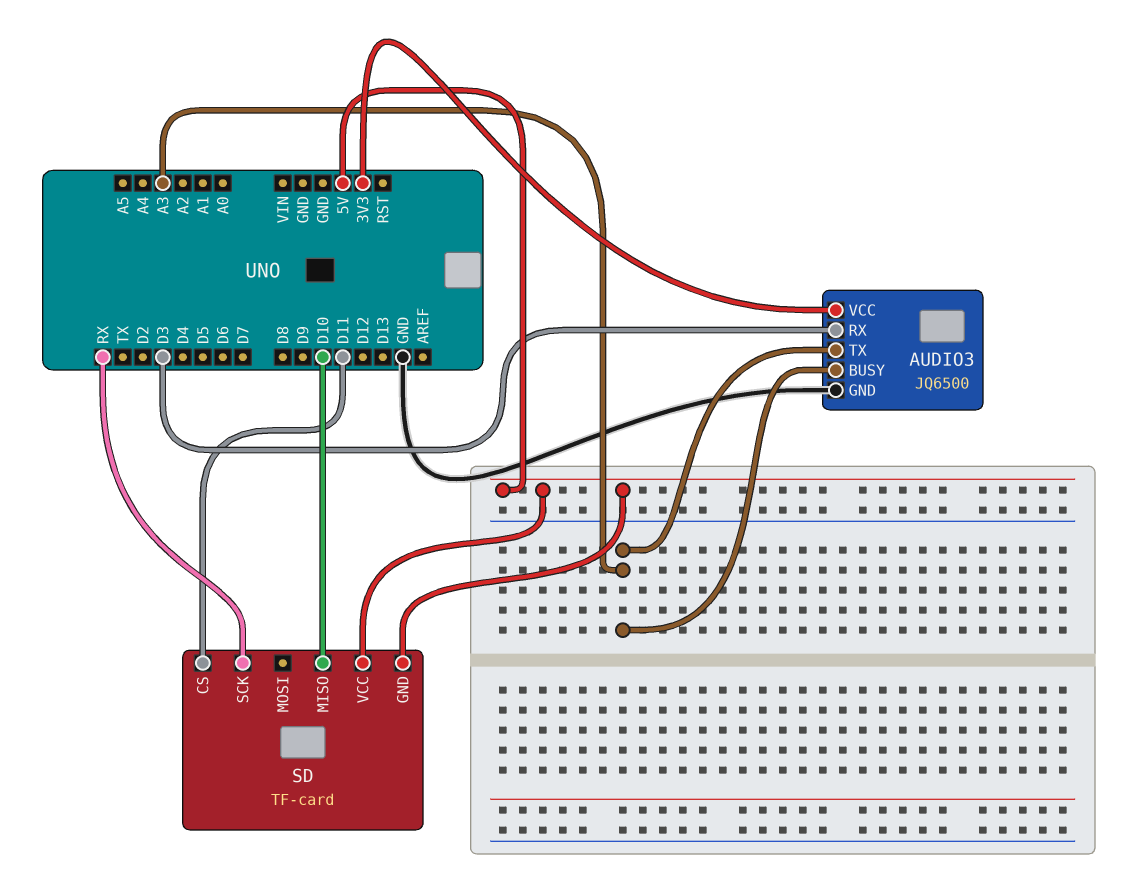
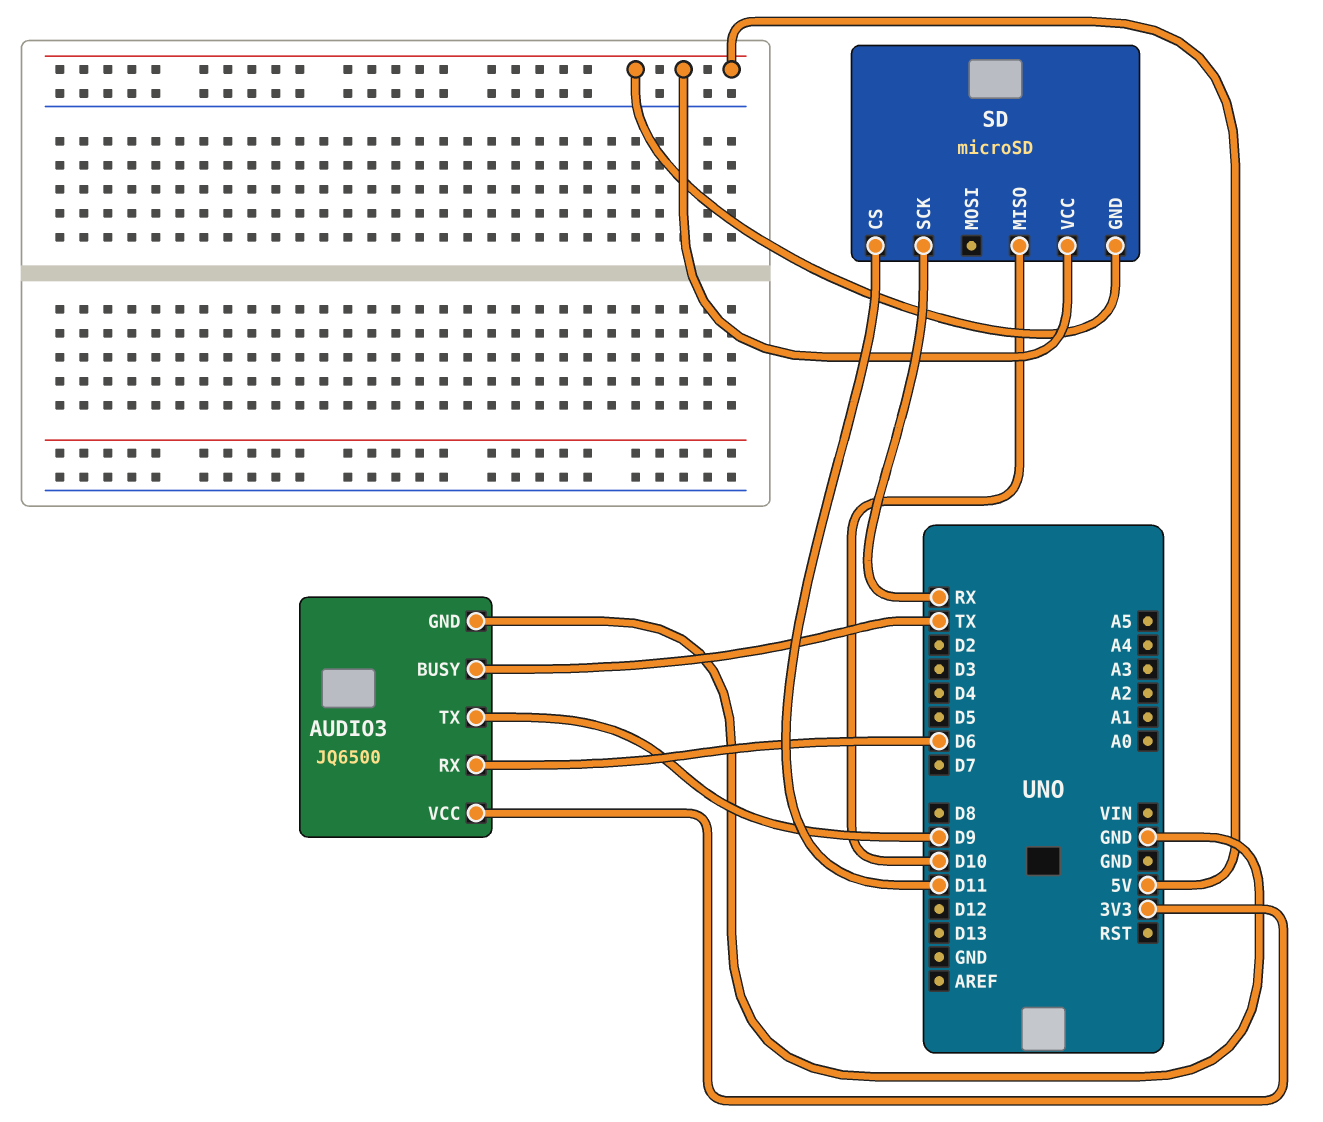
AUDIO3 pin BUSY: A3 -> TX
AUDIO3 pin RX: D3 -> D6
AUDIO3 pin TX: A3 -> D9
SD: TF-card -> microSD

